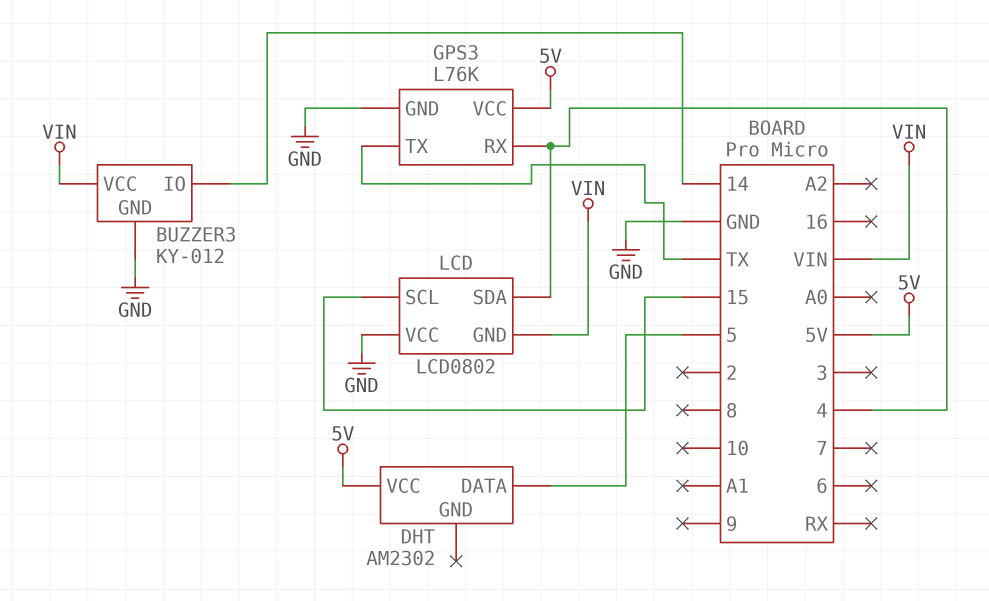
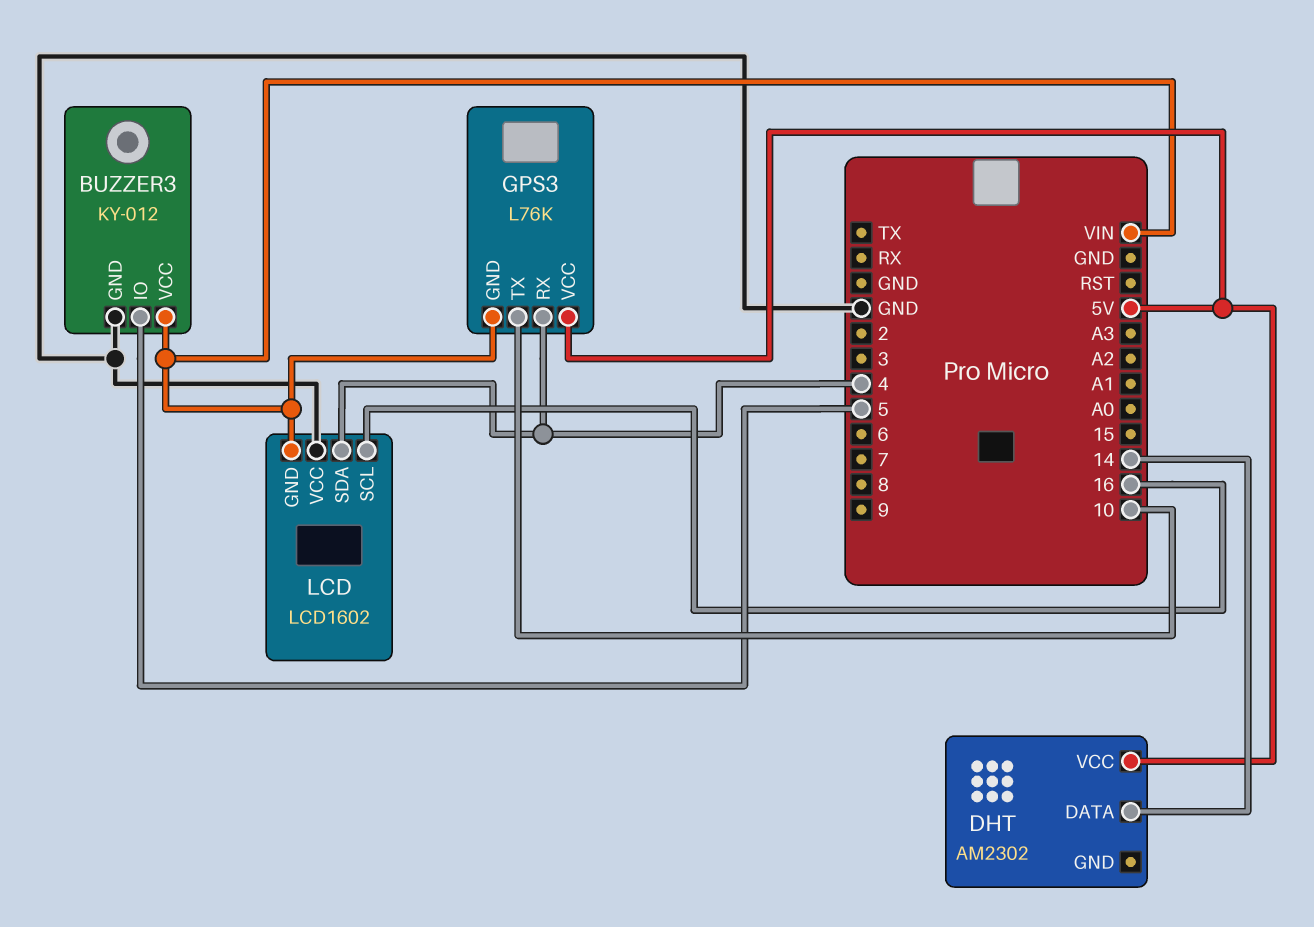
BUZZER3 pin IO: 14 -> 5
DHT pin DATA: 5 -> 14
GPS3 pin GND: GND -> VIN
GPS3 pin TX: TX -> 10
LCD: LCD0802 -> LCD1602
LCD pin SCL: 15 -> 16

